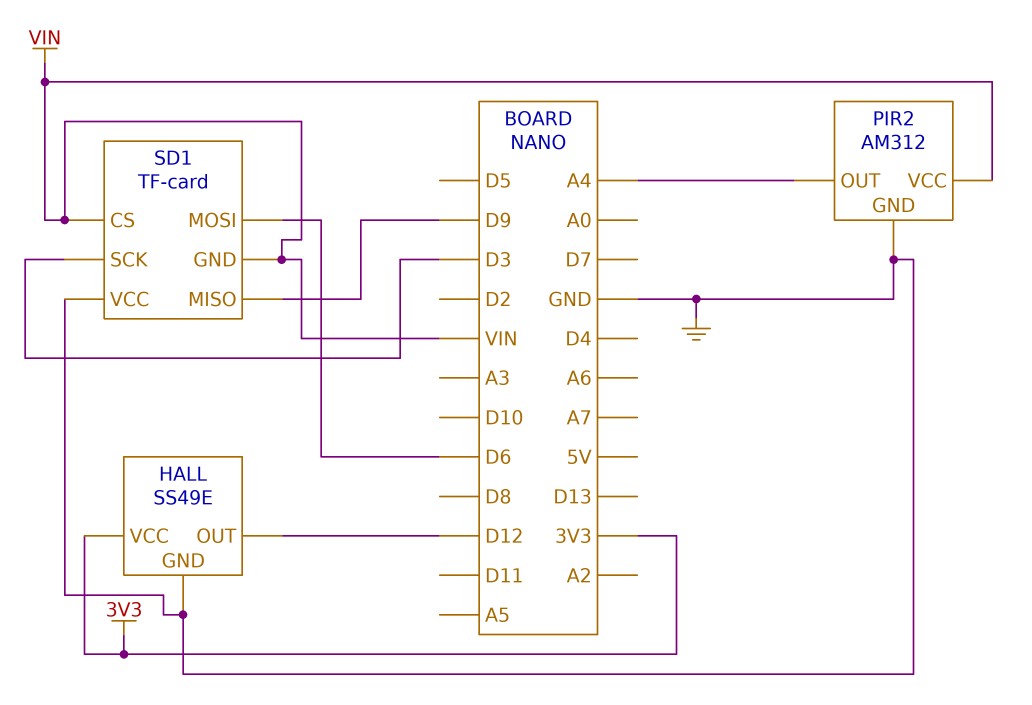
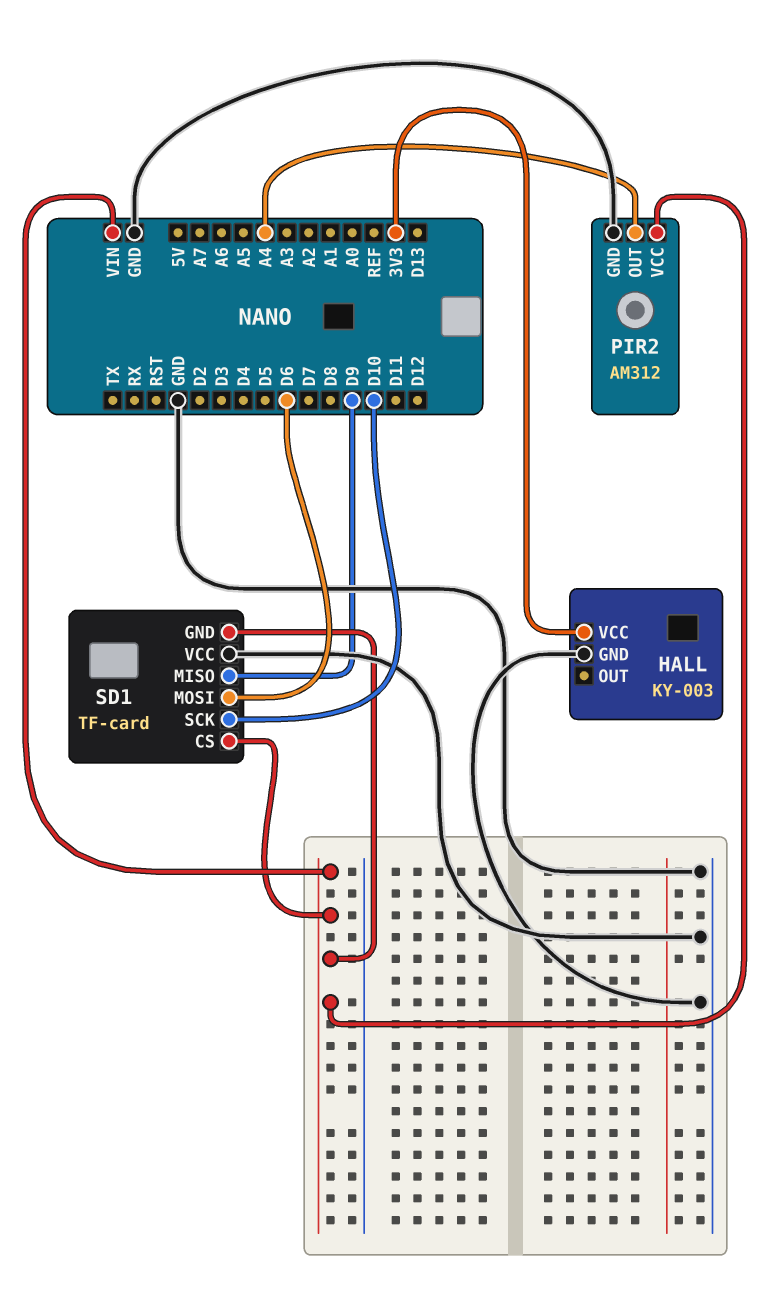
HALL: SS49E -> KY-003
HALL pin OUT: D12 -> none
SD1 pin SCK: D3 -> D10

